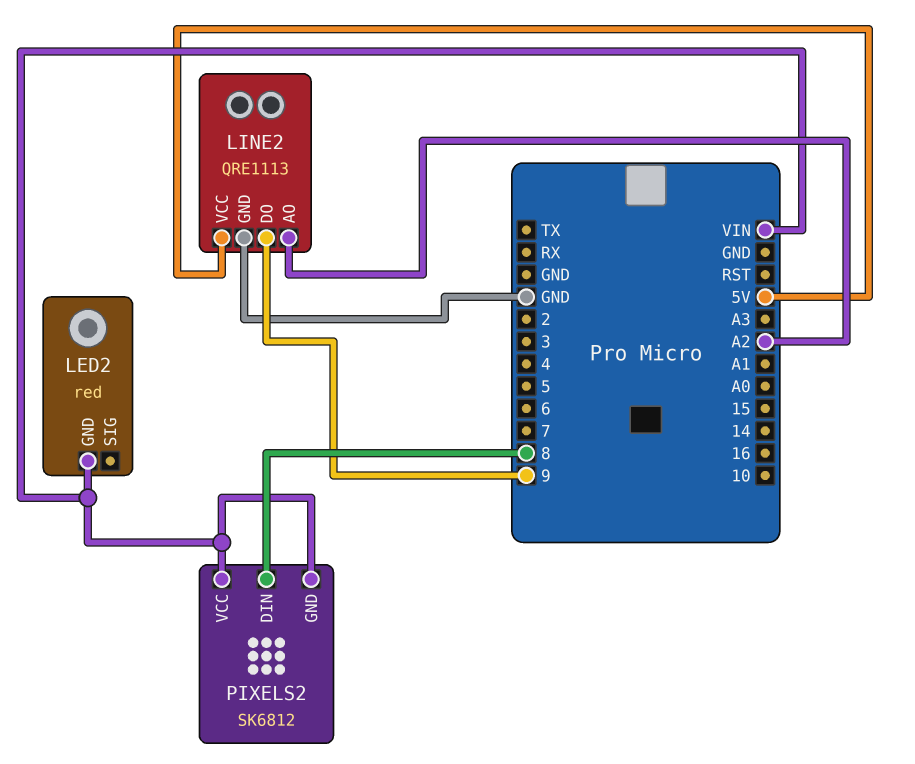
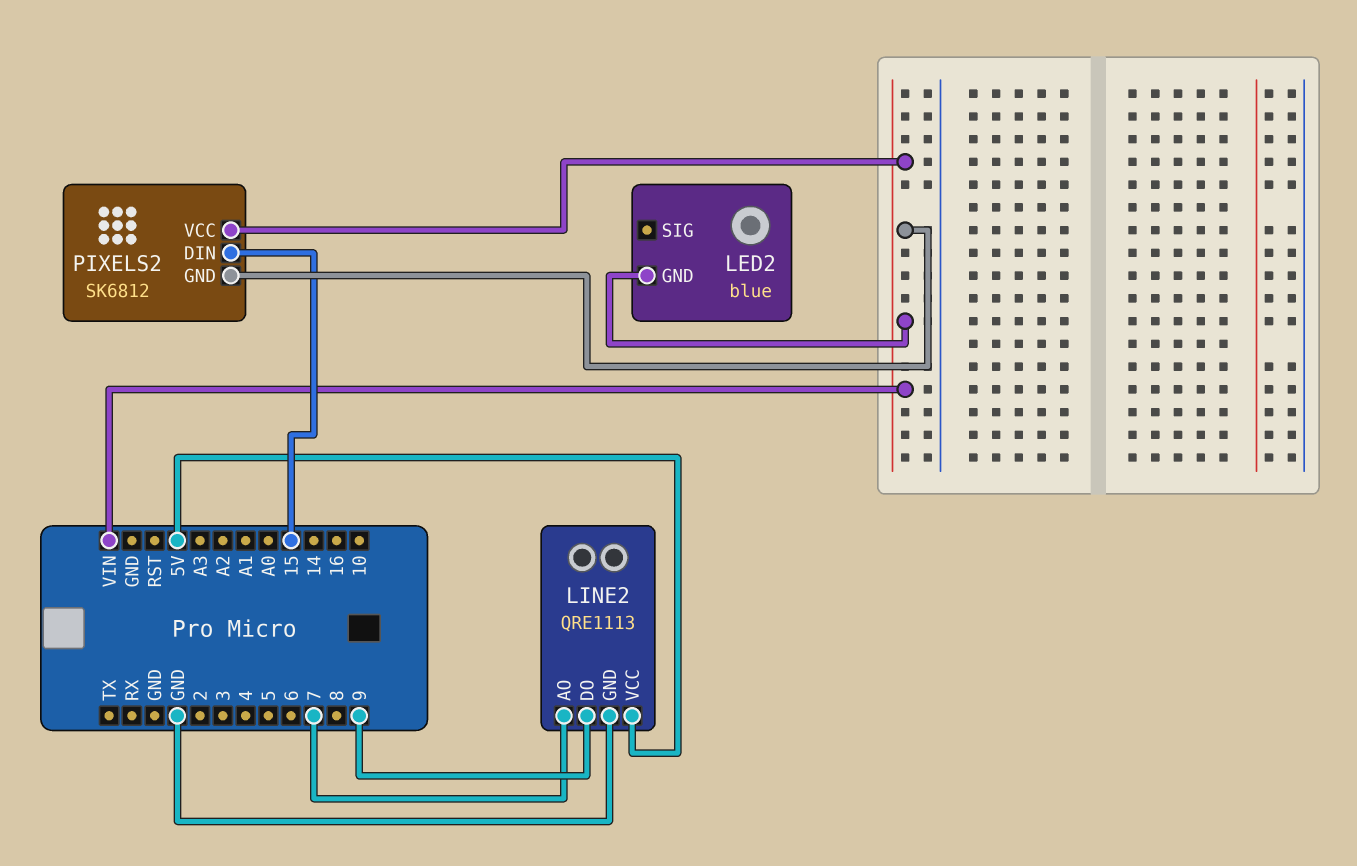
LED2: red -> blue
LINE2 pin AO: A2 -> 7
PIXELS2 pin DIN: 8 -> 15

